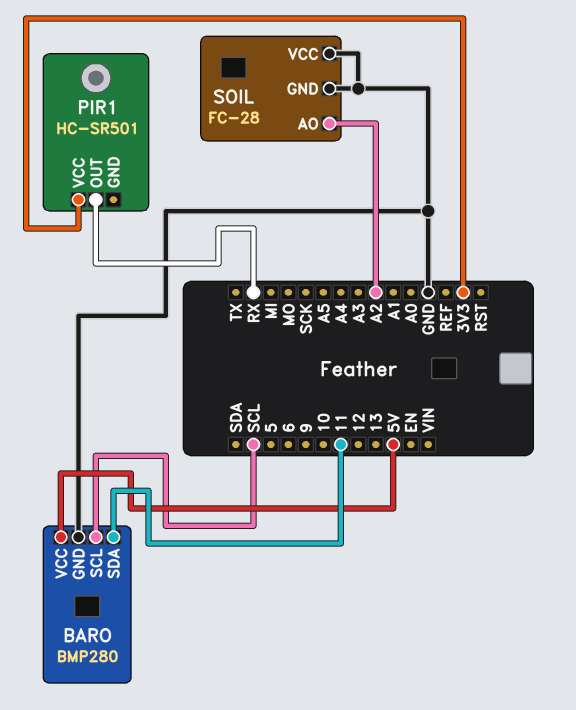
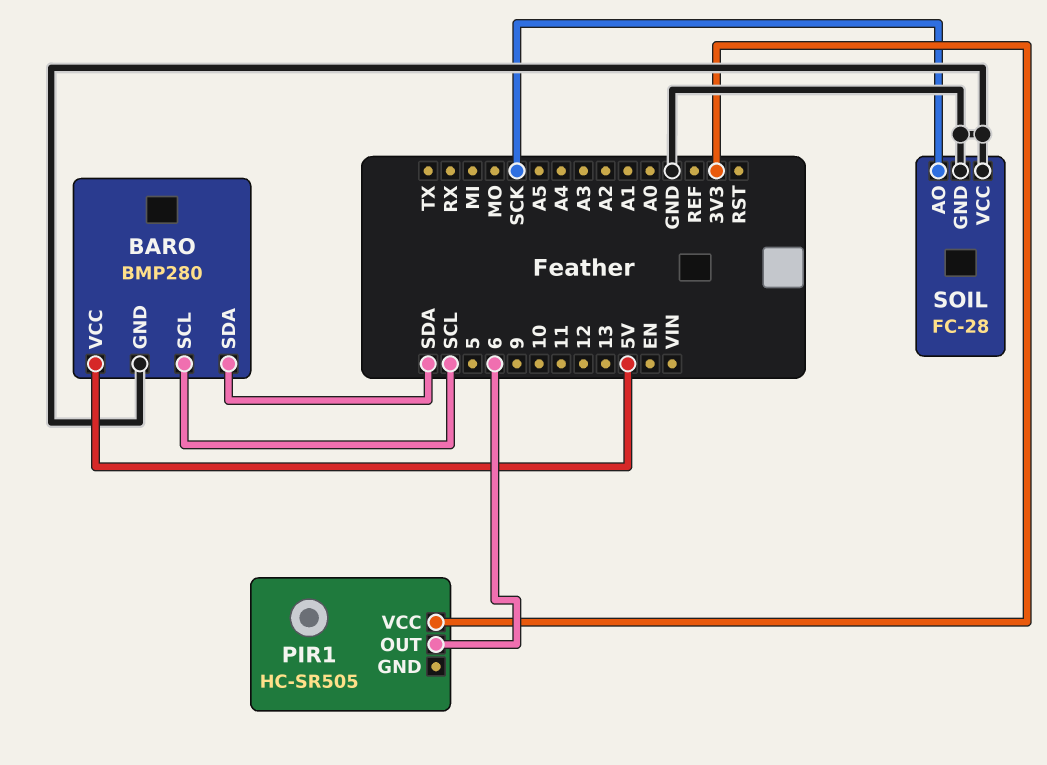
BARO pin SDA: 11 -> SDA
PIR1: HC-SR501 -> HC-SR505
PIR1 pin OUT: RX -> 6
SOIL pin AO: A2 -> SCK

